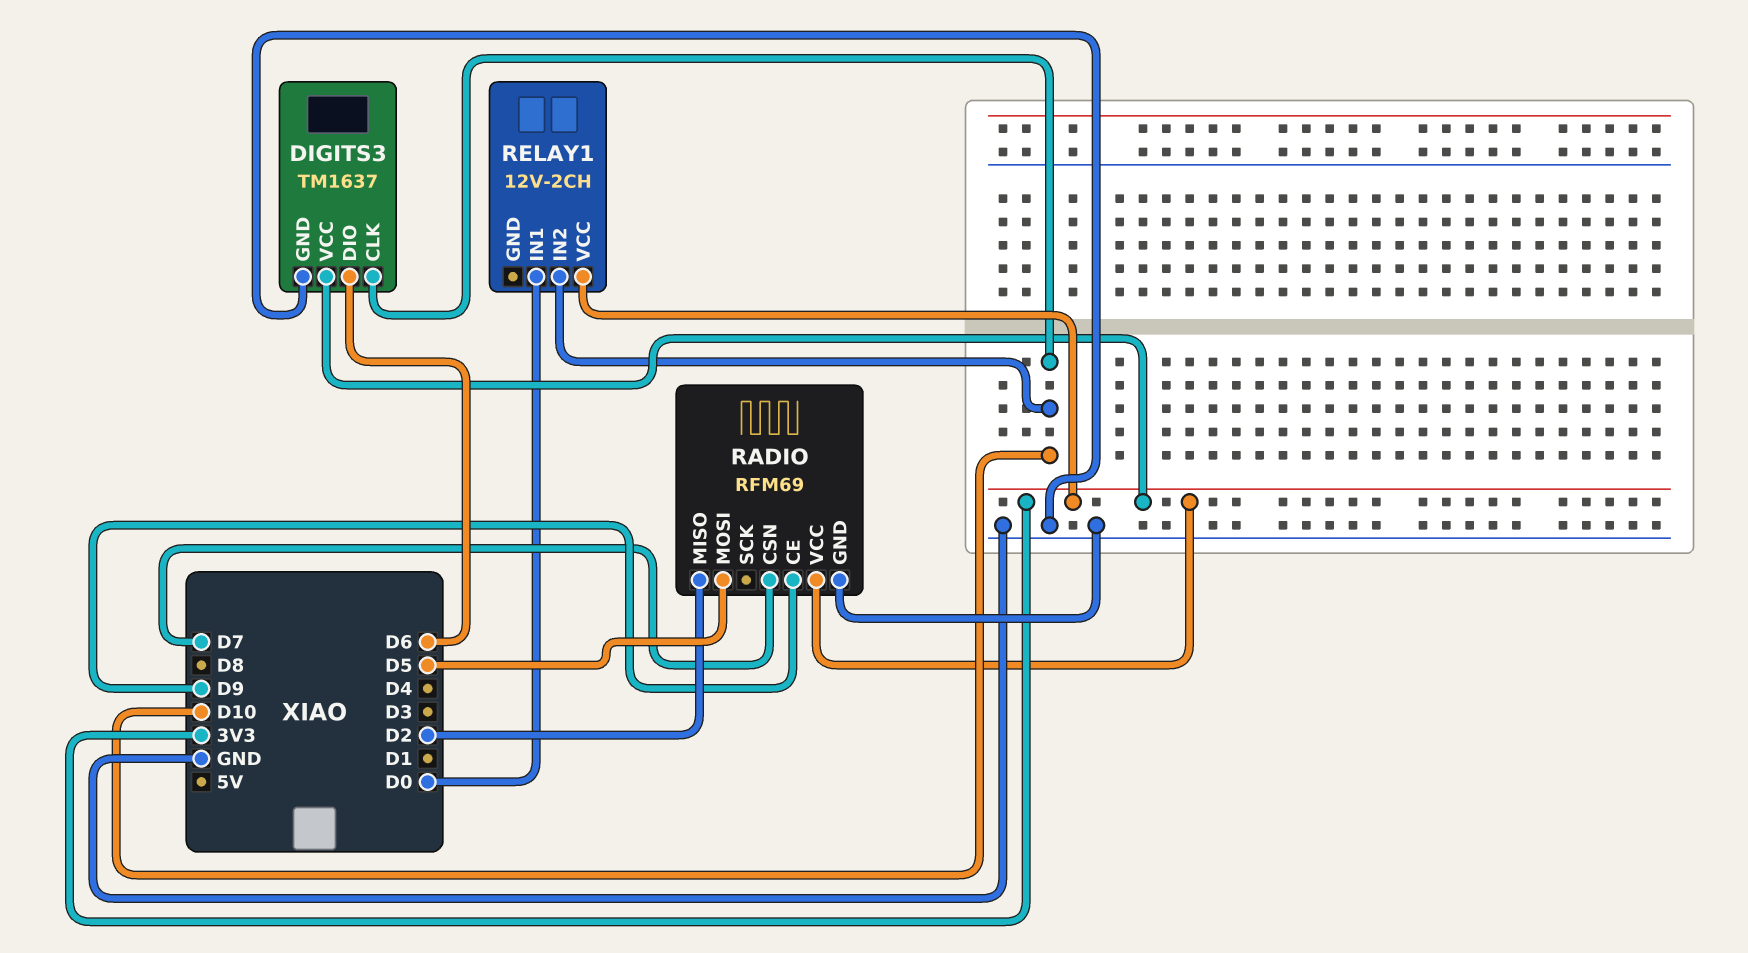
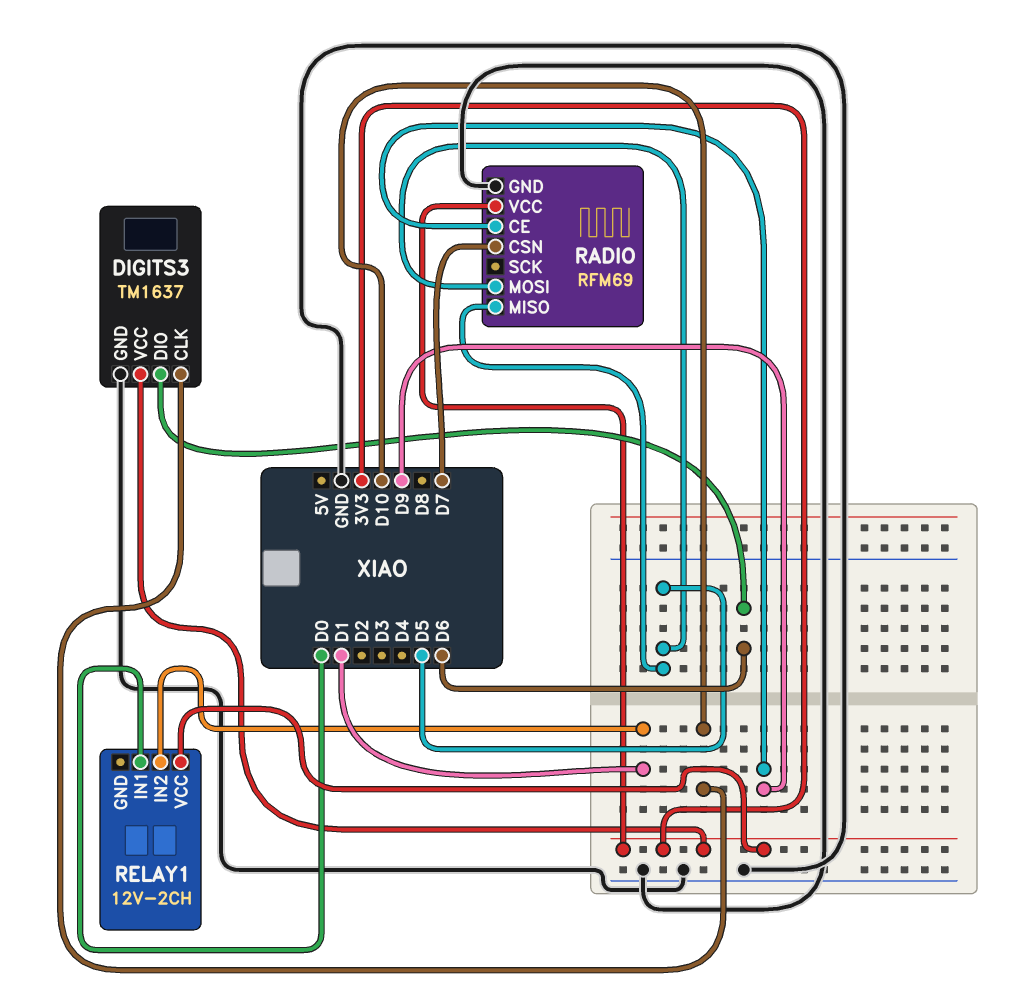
RADIO pin MISO: D2 -> D5
RELAY1 pin IN2: D10 -> D1

